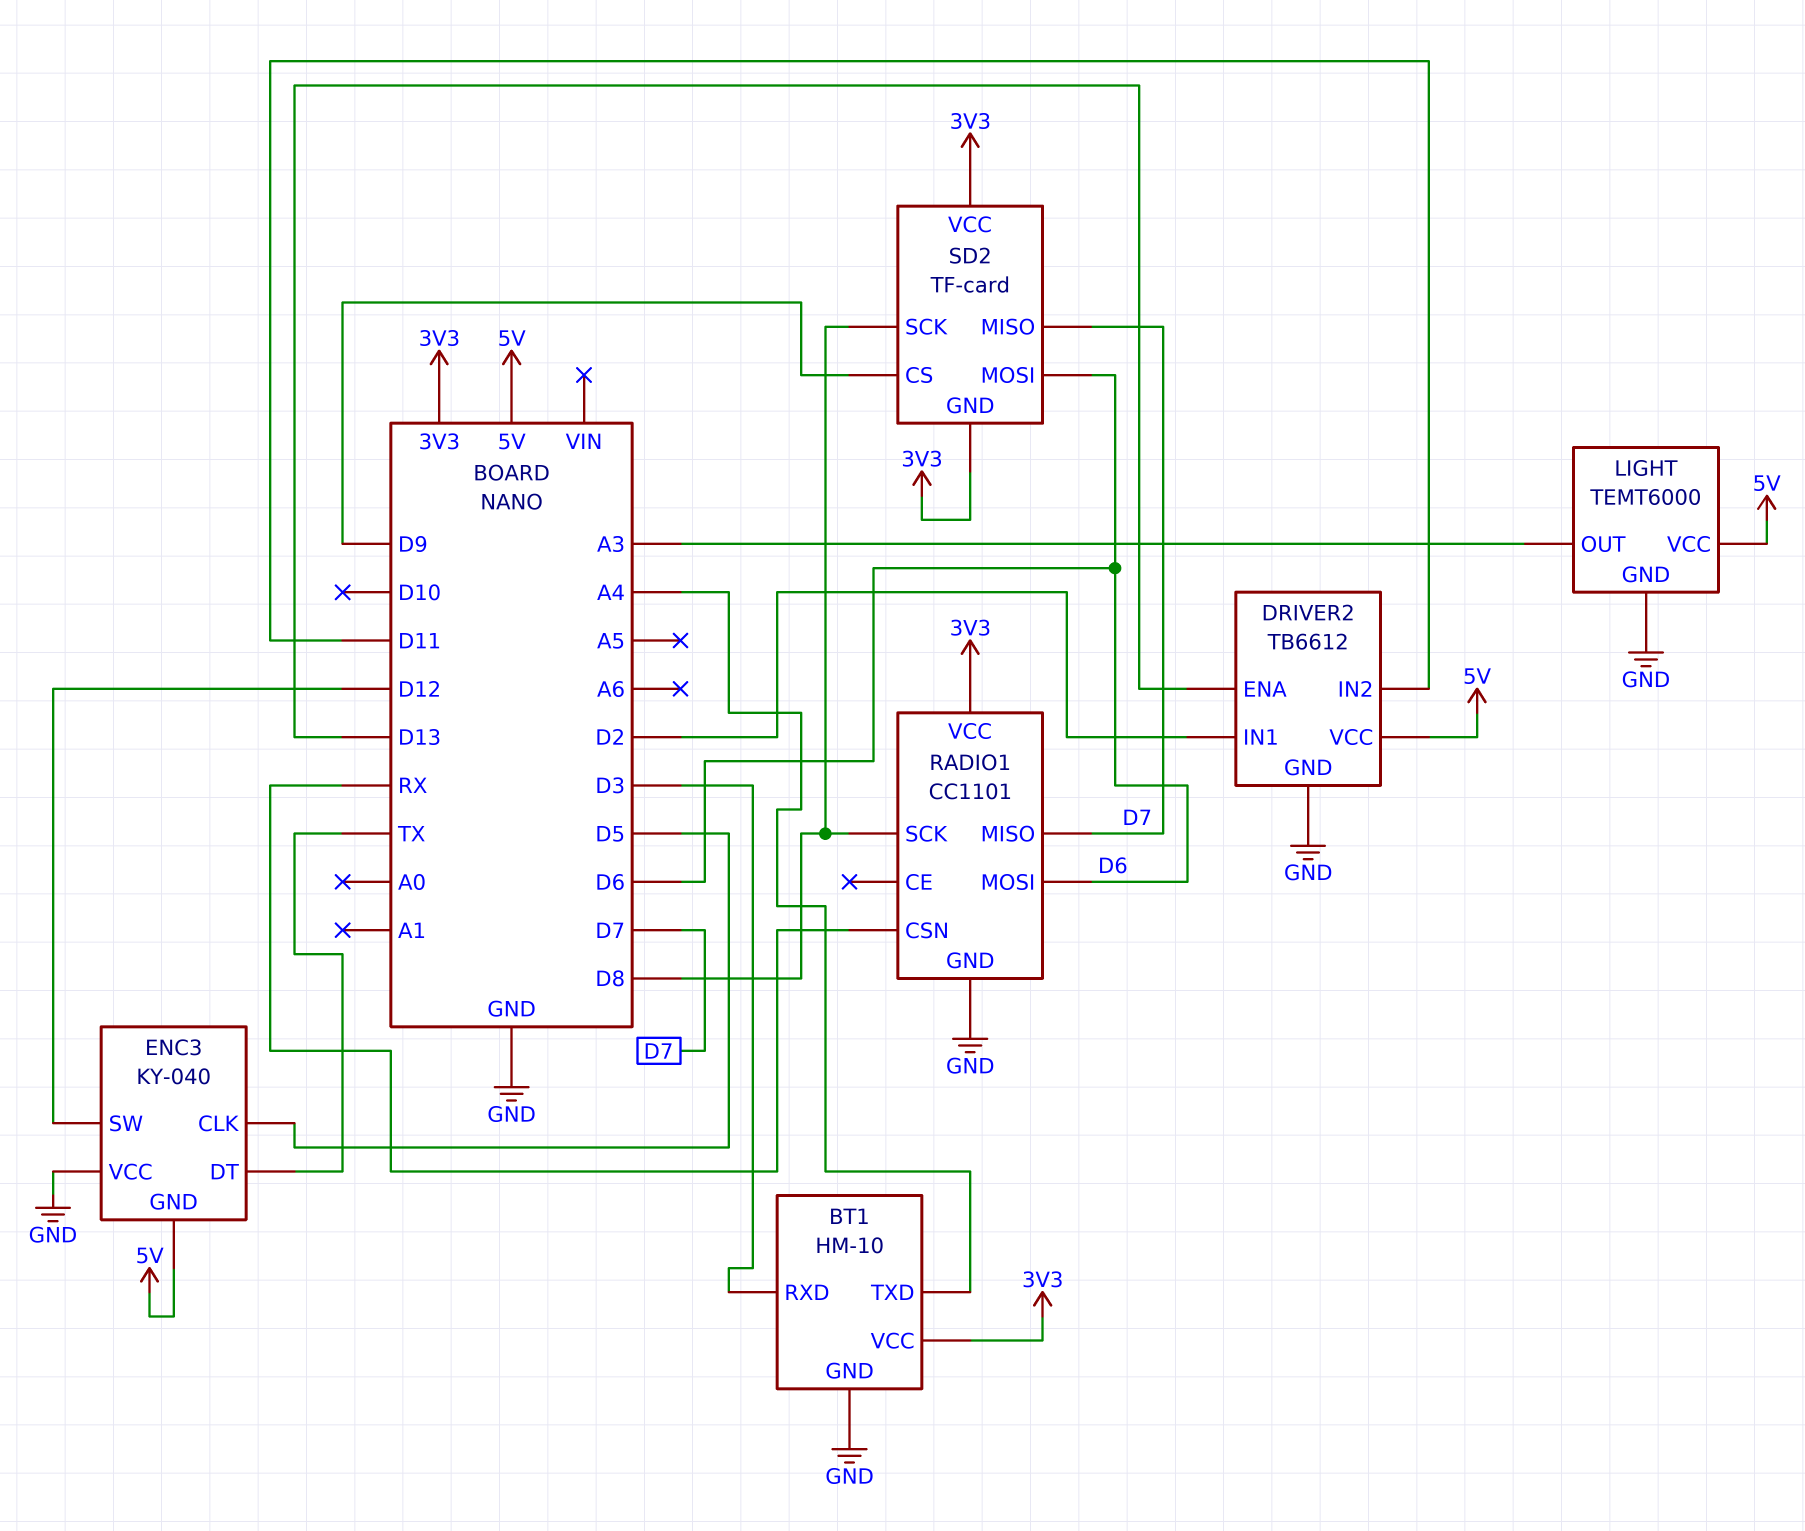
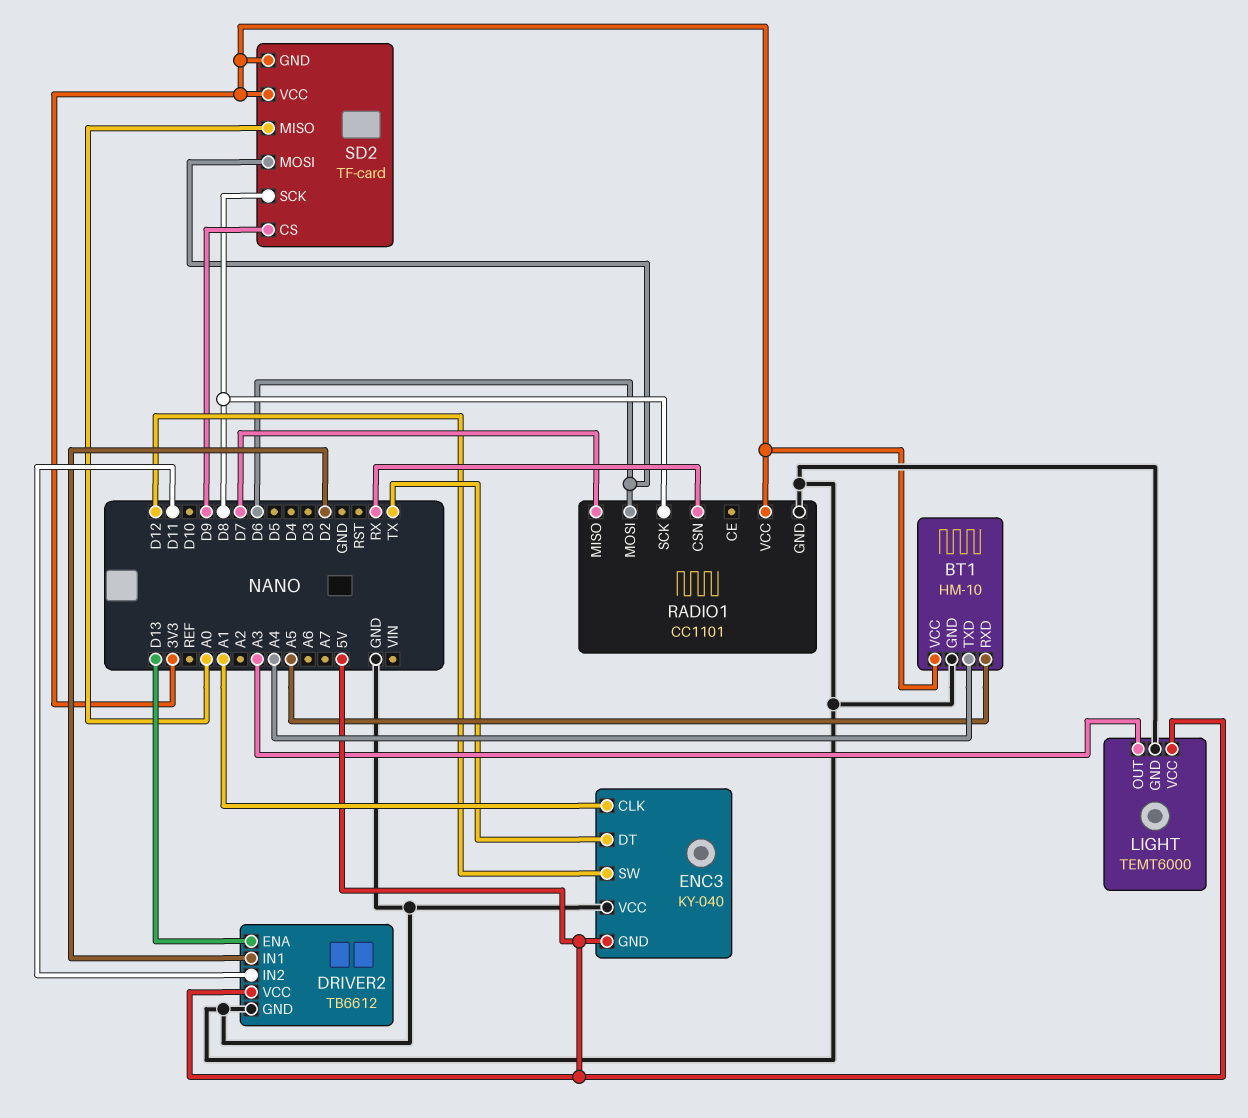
BT1 pin RXD: D3 -> A5
ENC3 pin CLK: D5 -> A1
SD2 pin MISO: D7 -> A0

